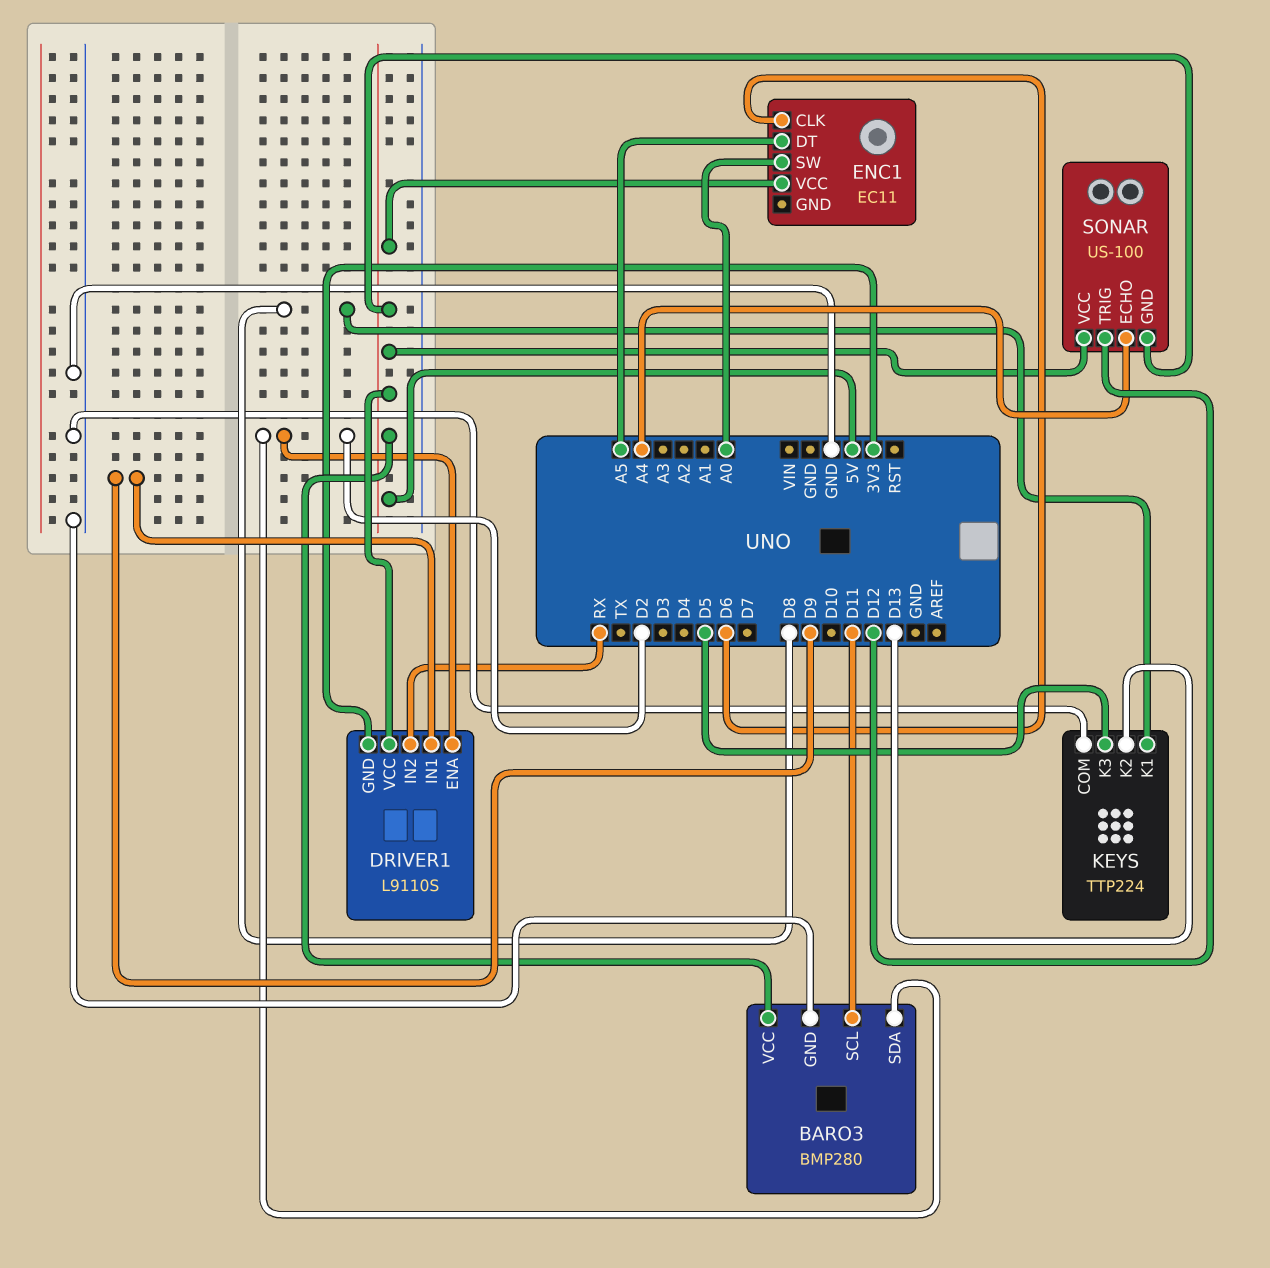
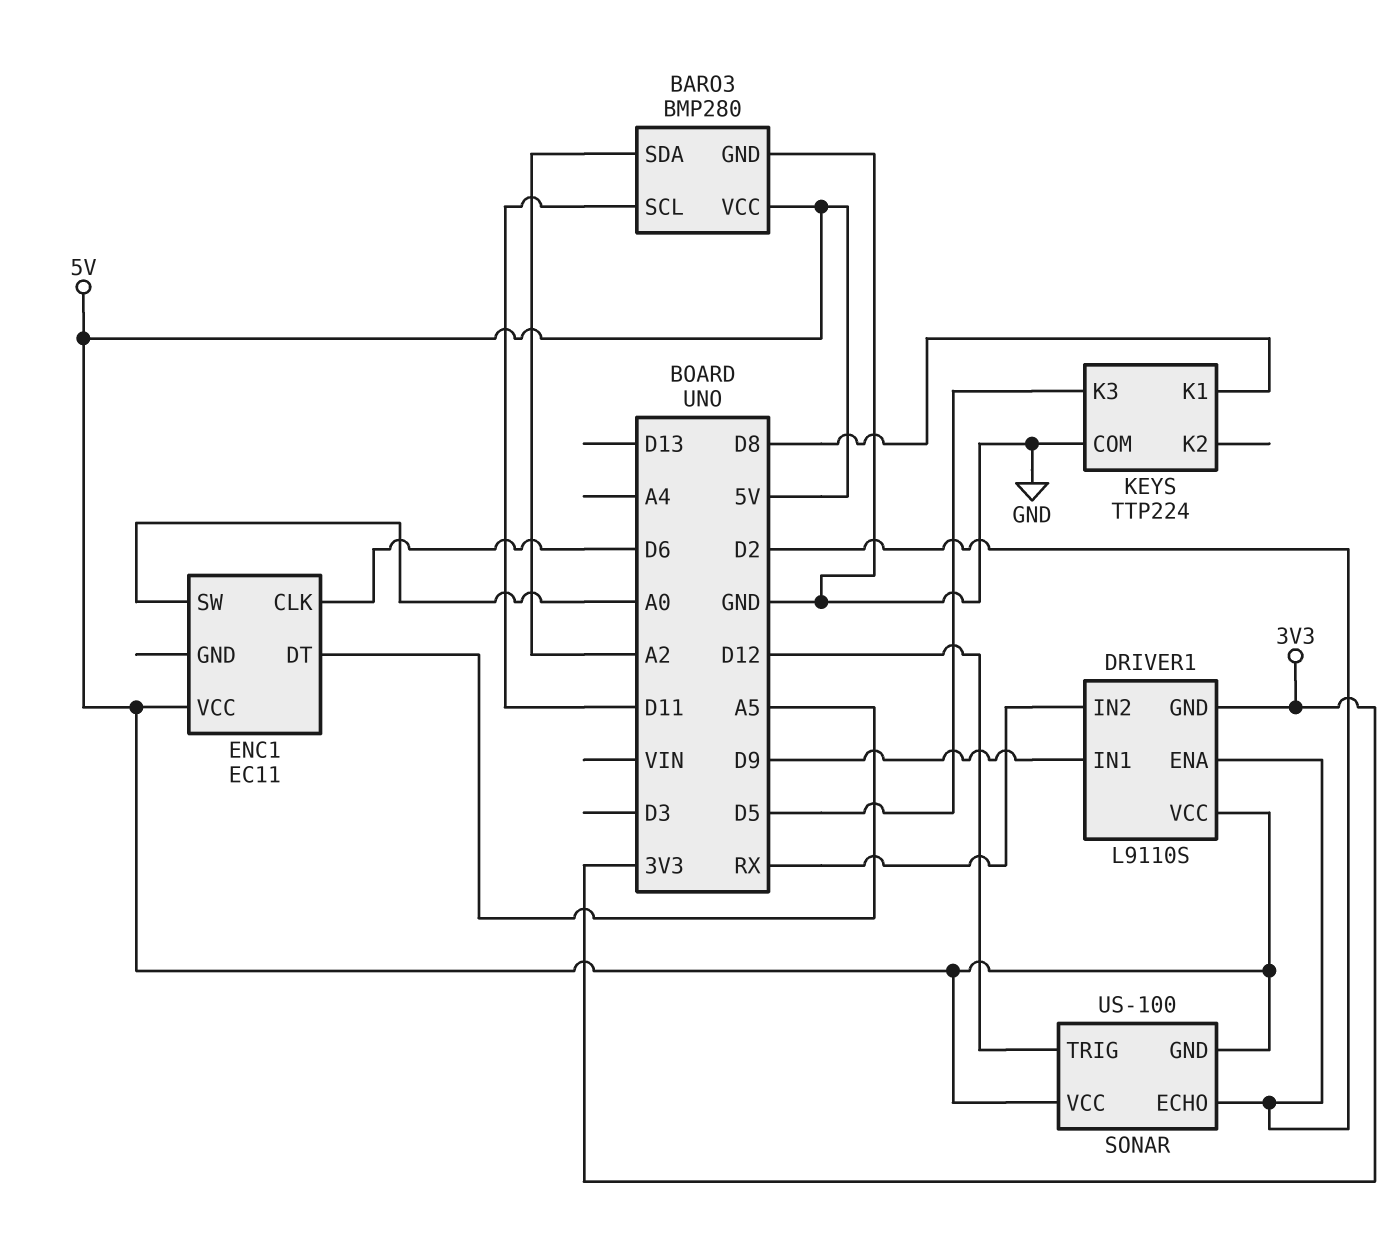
BARO3 pin SDA: D2 -> A2
KEYS pin K2: D13 -> none
SONAR pin ECHO: A4 -> D2

